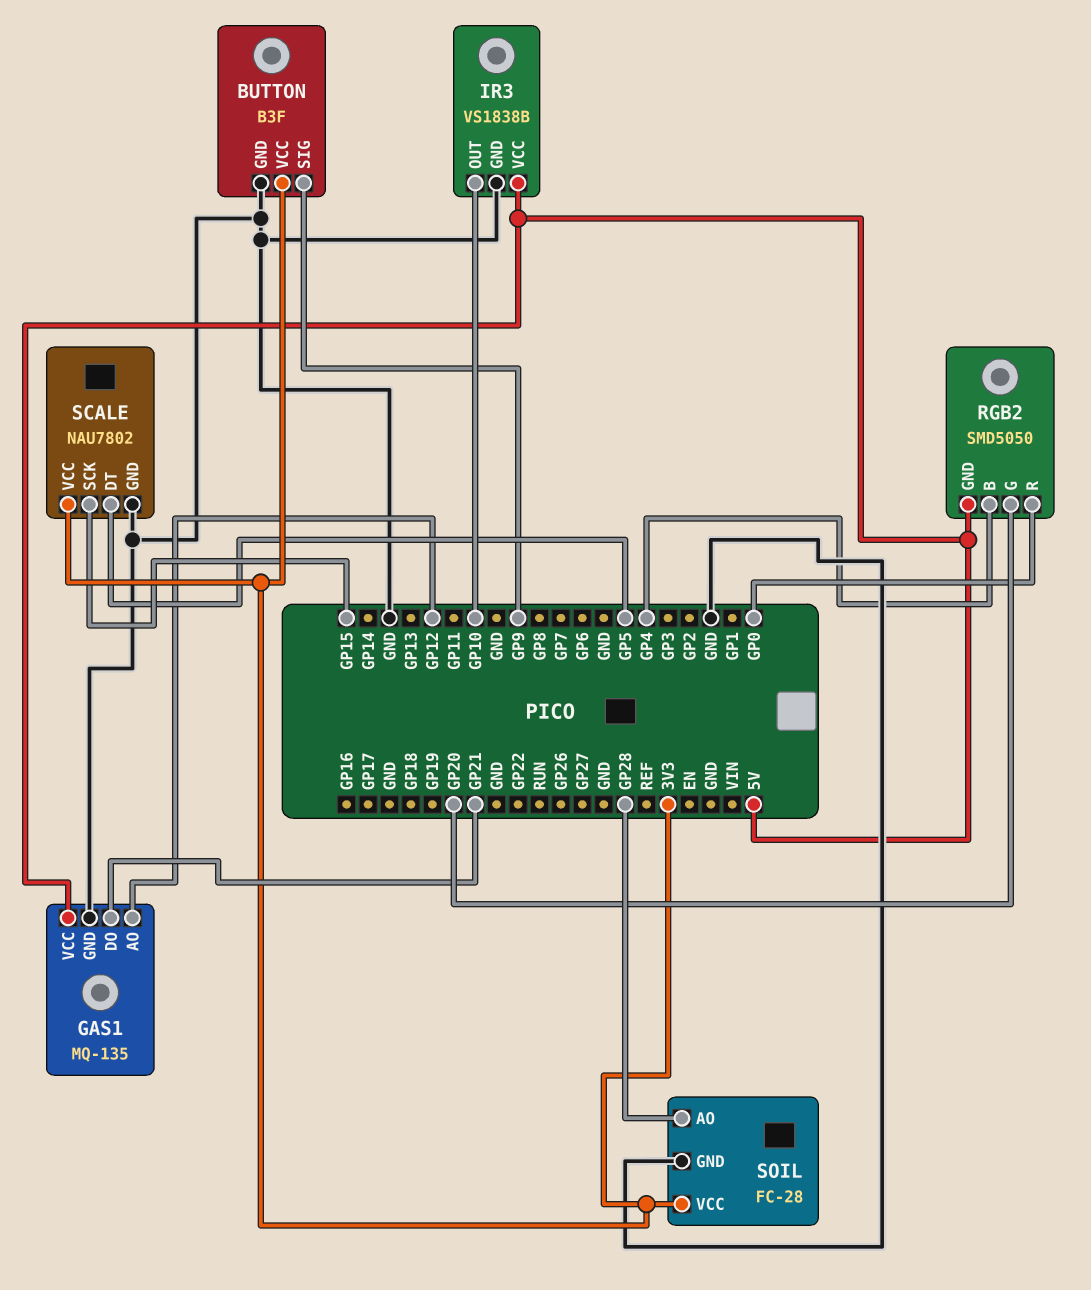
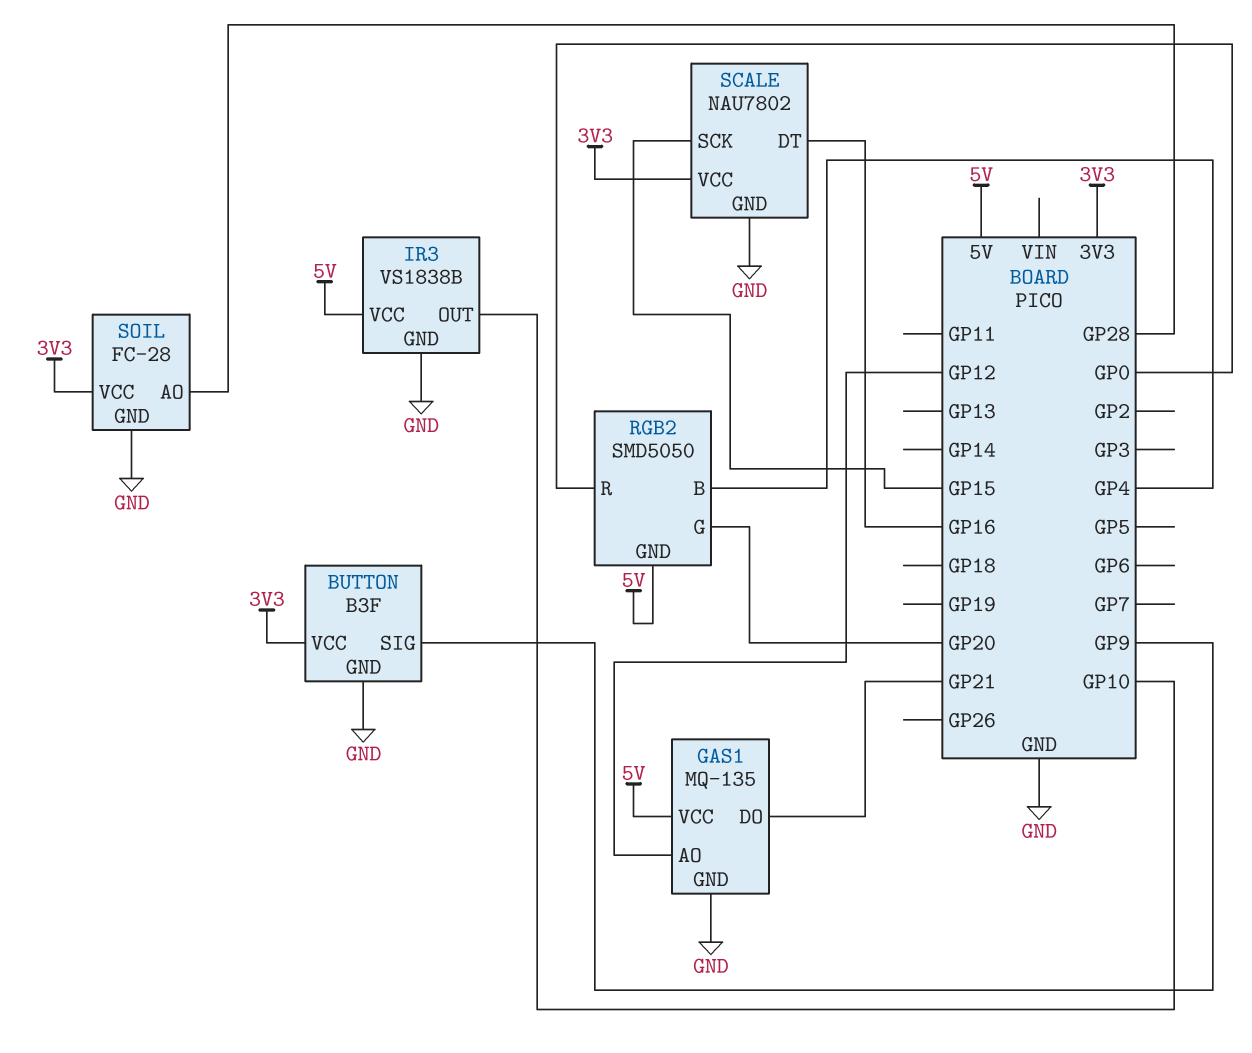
SCALE pin DT: GP5 -> GP16

